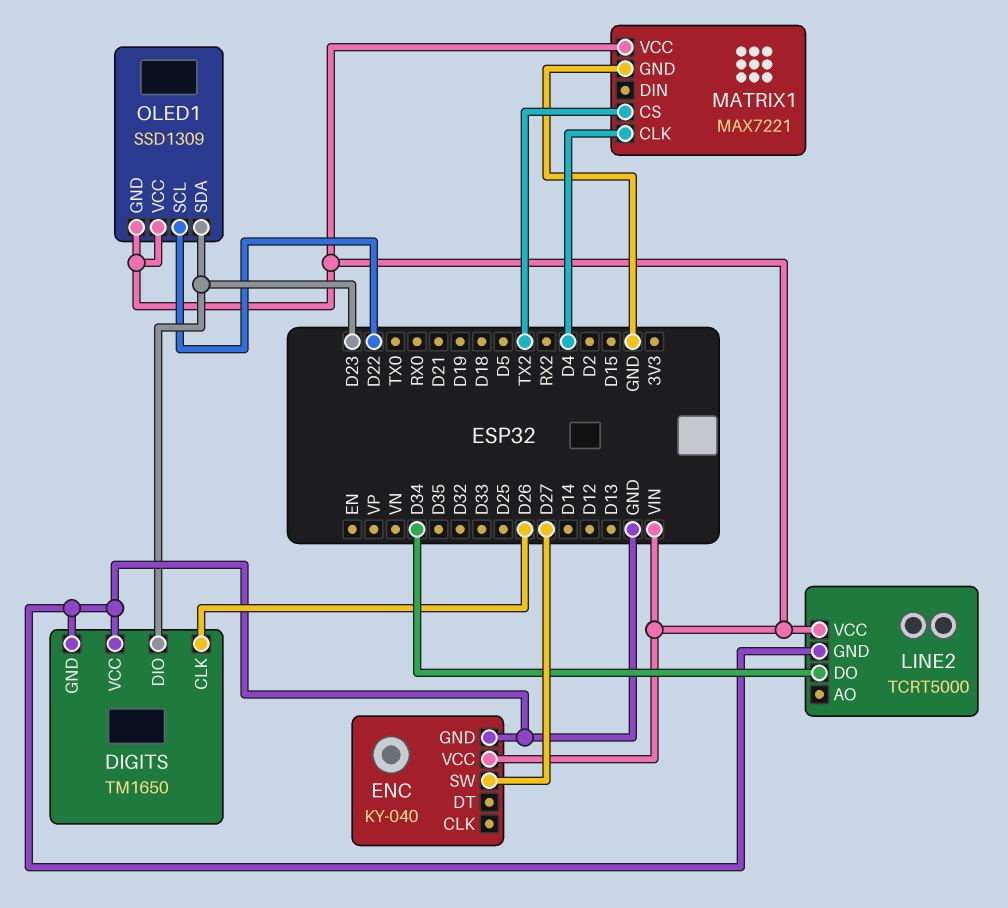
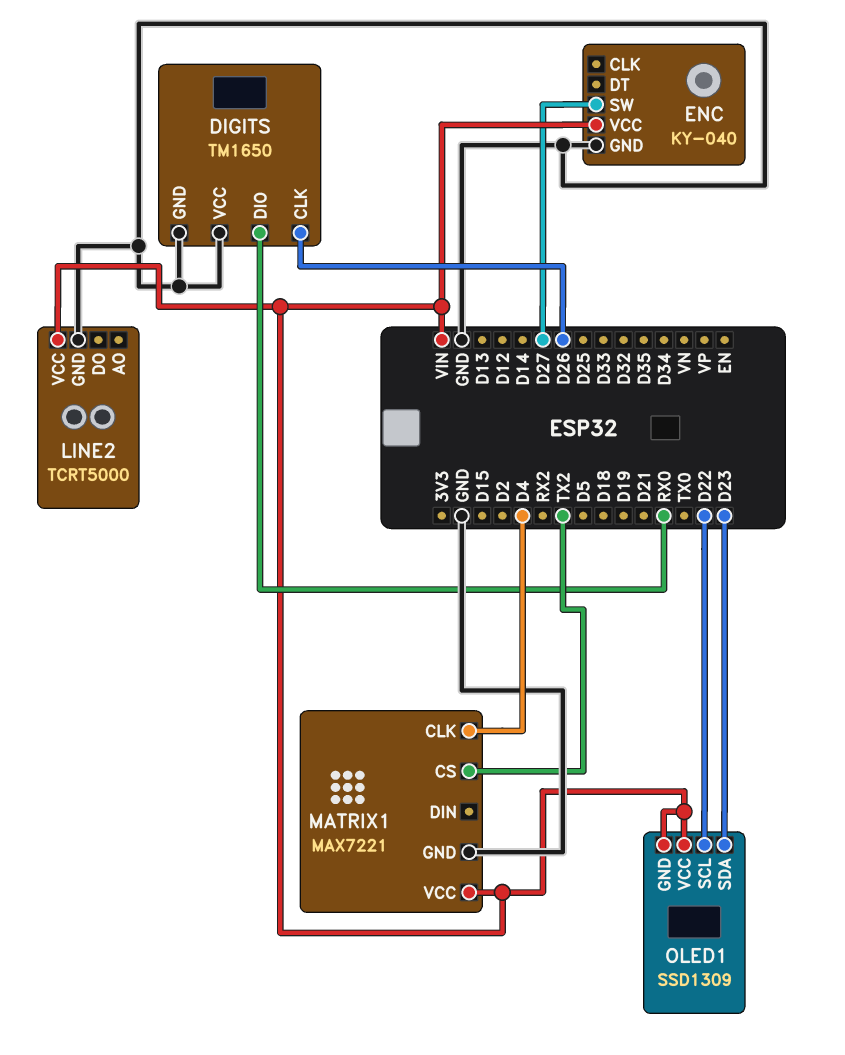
DIGITS pin DIO: D23 -> RX0
LINE2 pin DO: D34 -> none

